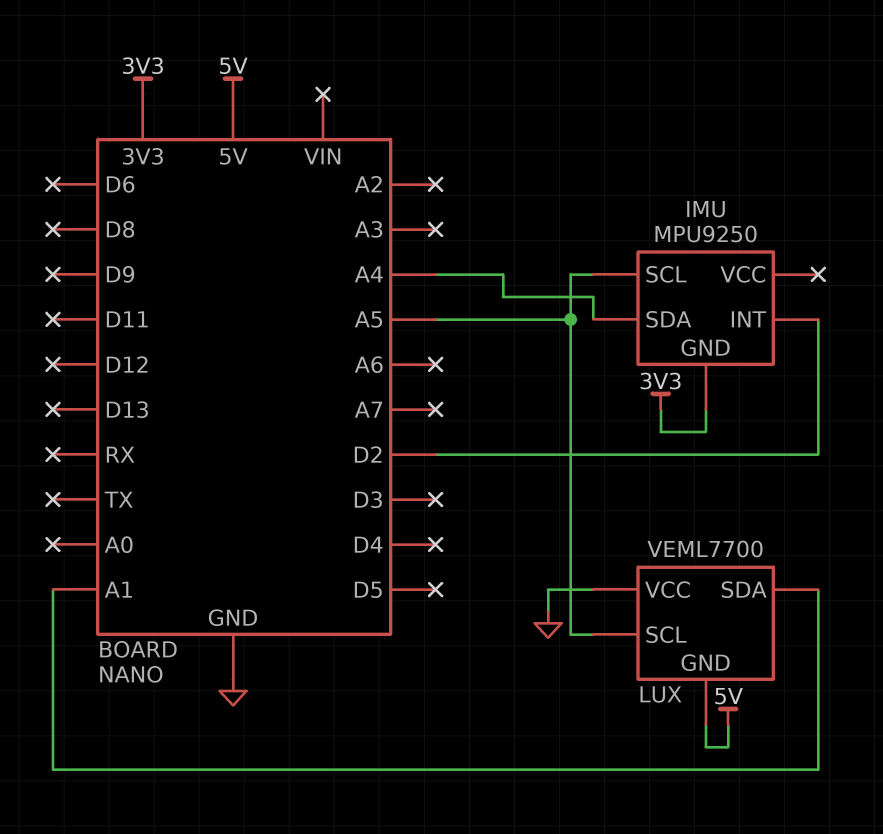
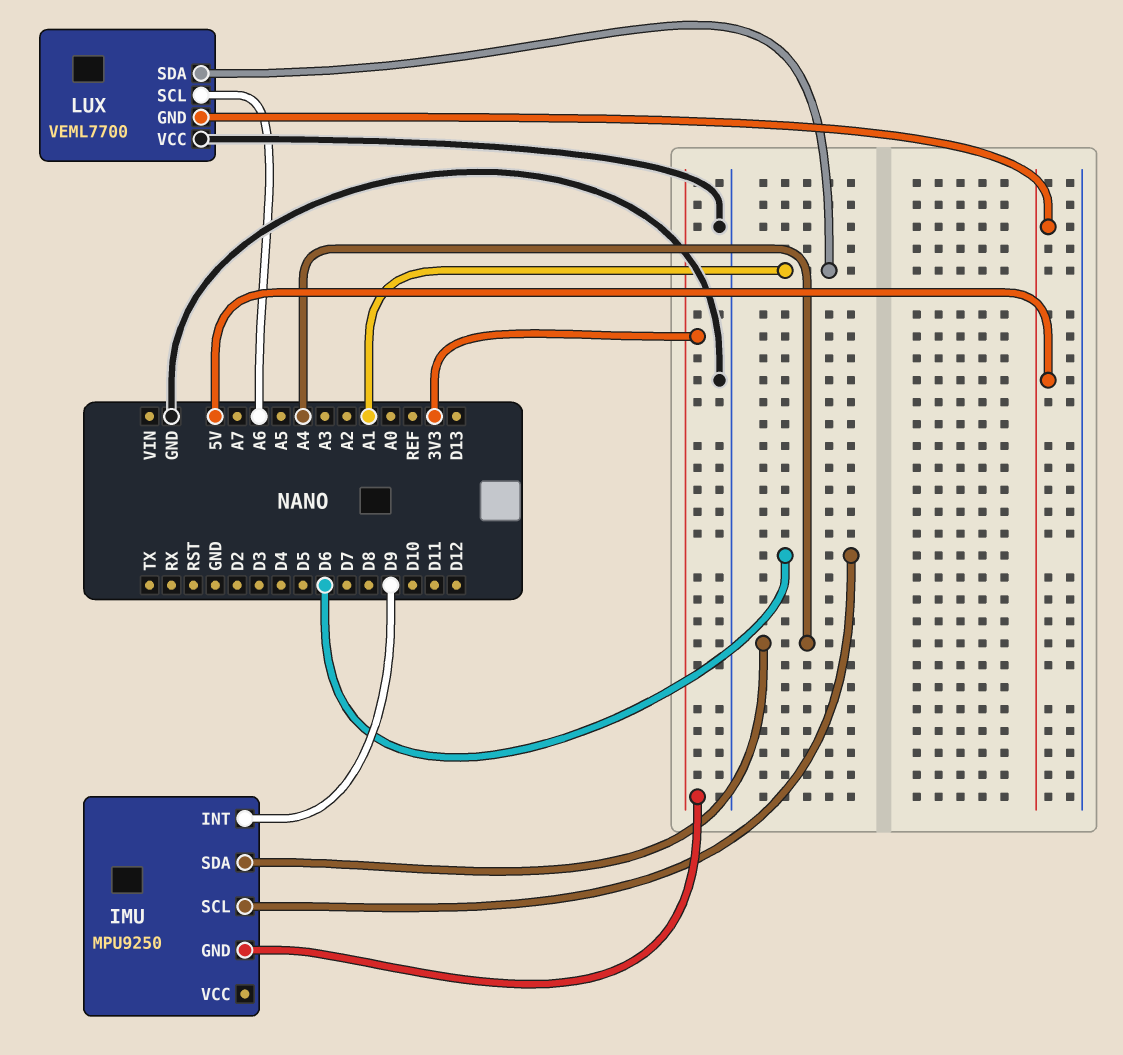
IMU pin INT: D2 -> D9
IMU pin SCL: A5 -> D6
LUX pin SCL: A5 -> A6

